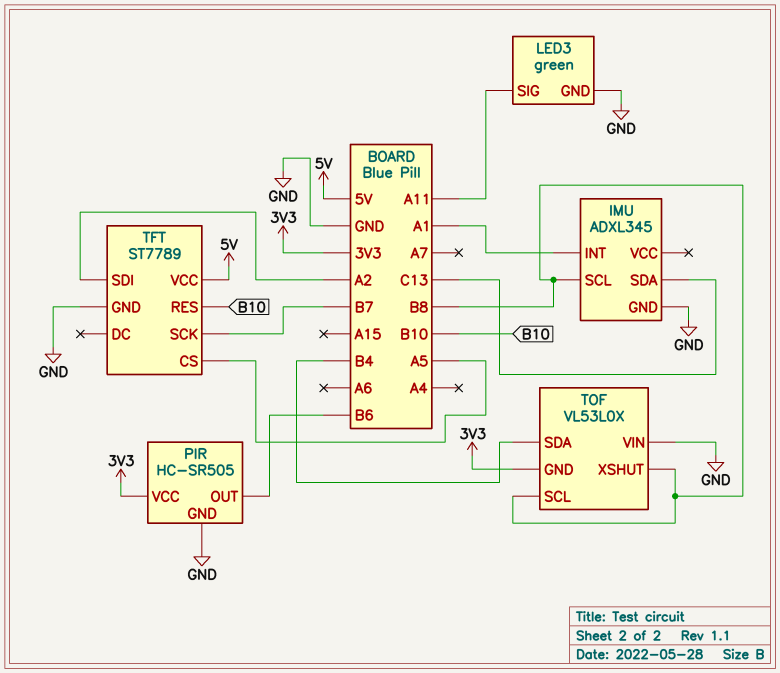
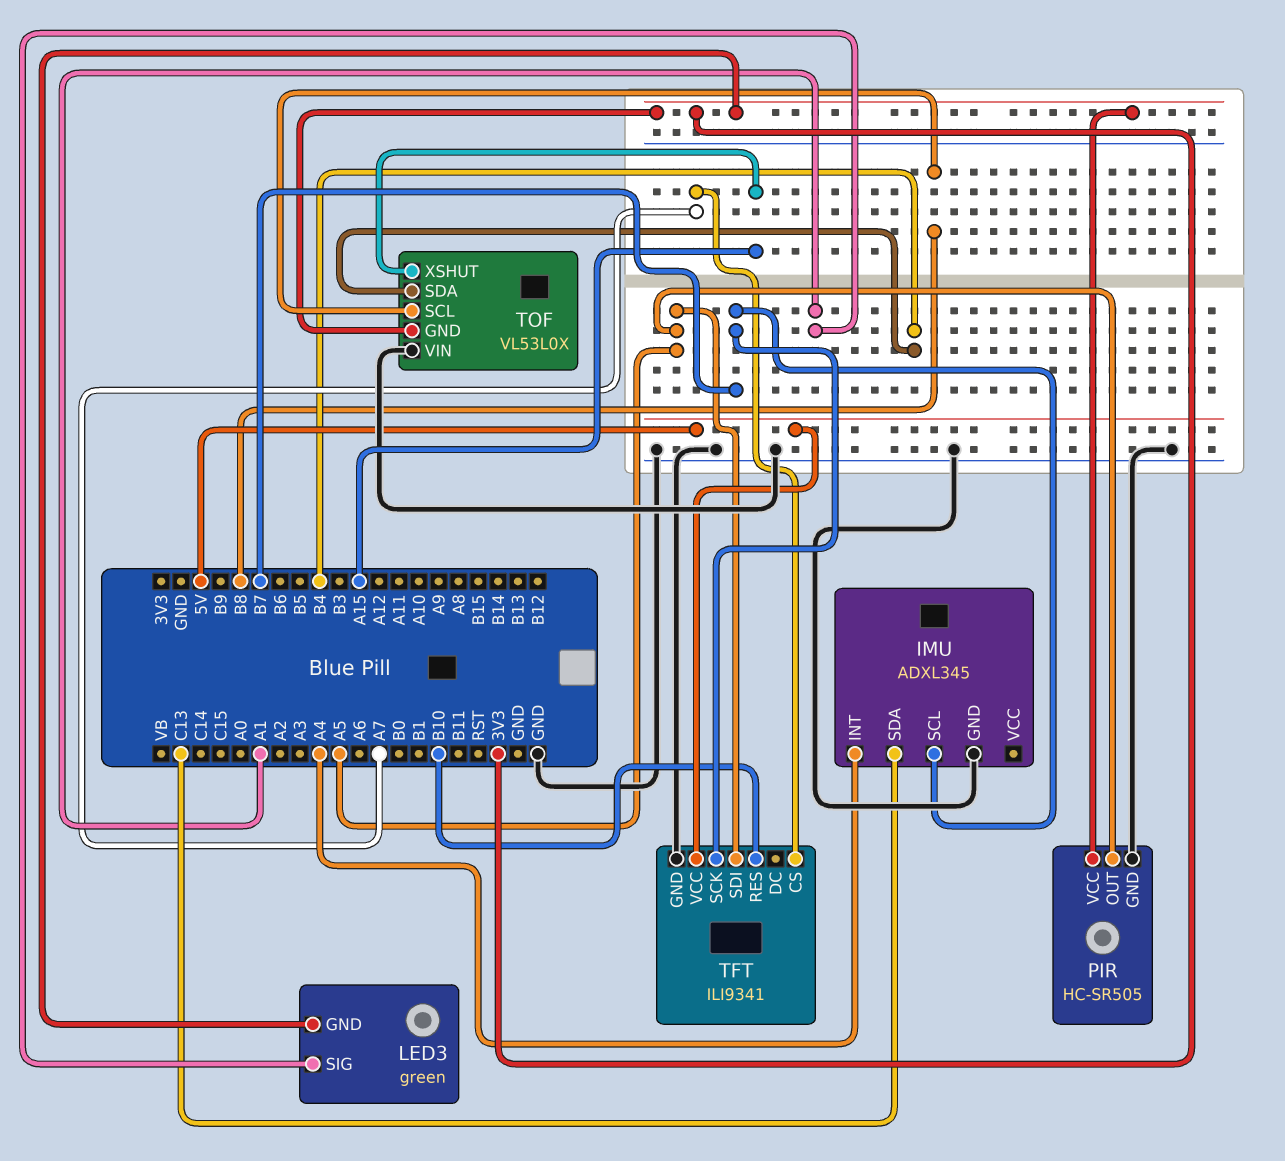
IMU pin INT: A1 -> A4
IMU pin SCL: B8 -> B7
LED3 pin GND: GND -> 3V3
LED3 pin SIG: A11 -> A1
PIR pin OUT: B6 -> A5
TFT: ST7789 -> ILI9341
TFT pin CS: A5 -> A7
TFT pin SDI: A2 -> A5
TOF pin XSHUT: B8 -> A15

